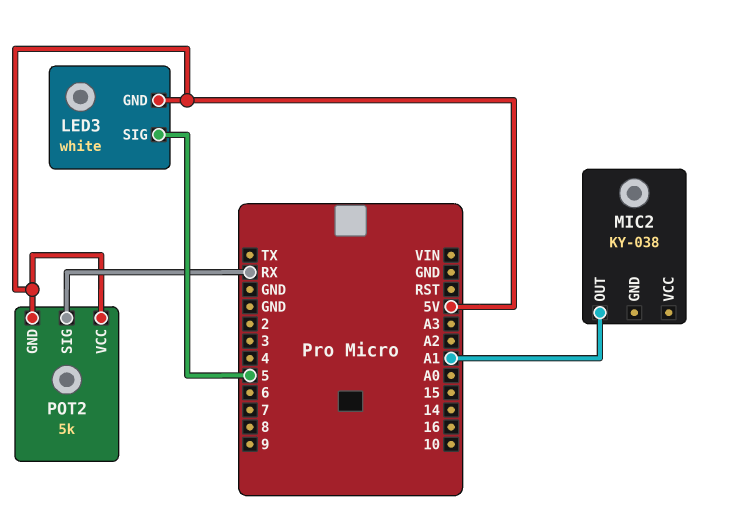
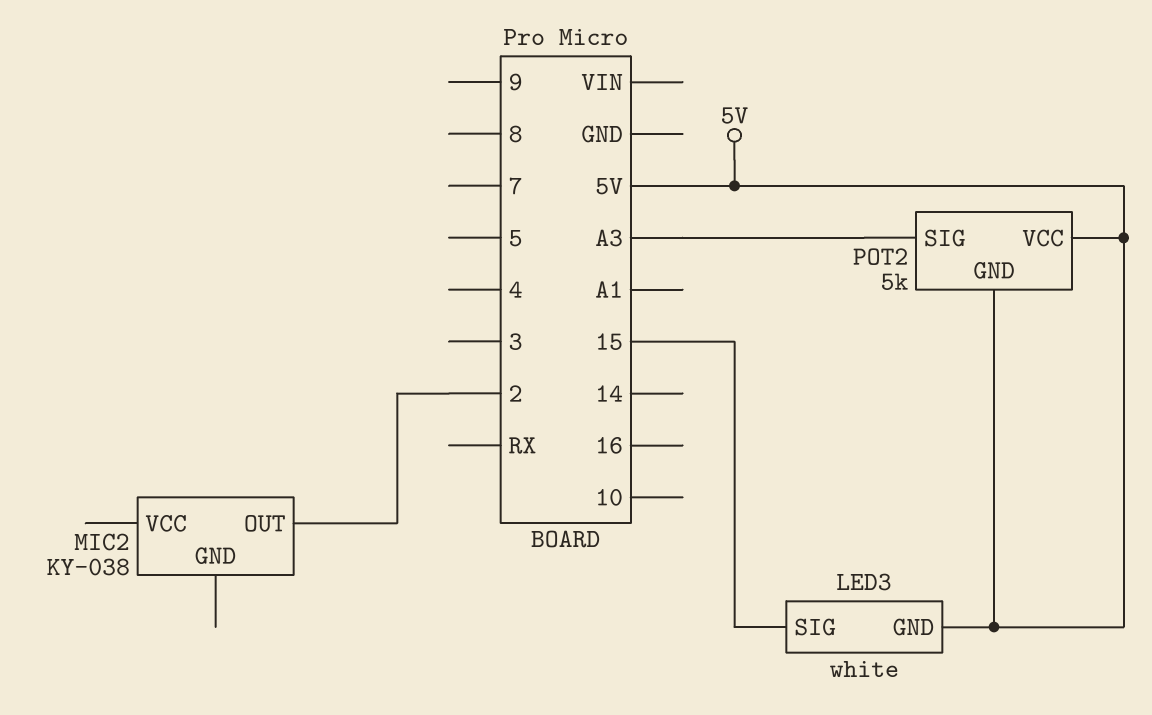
LED3 pin SIG: 5 -> 15
MIC2 pin OUT: A1 -> 2
POT2 pin SIG: RX -> A3

